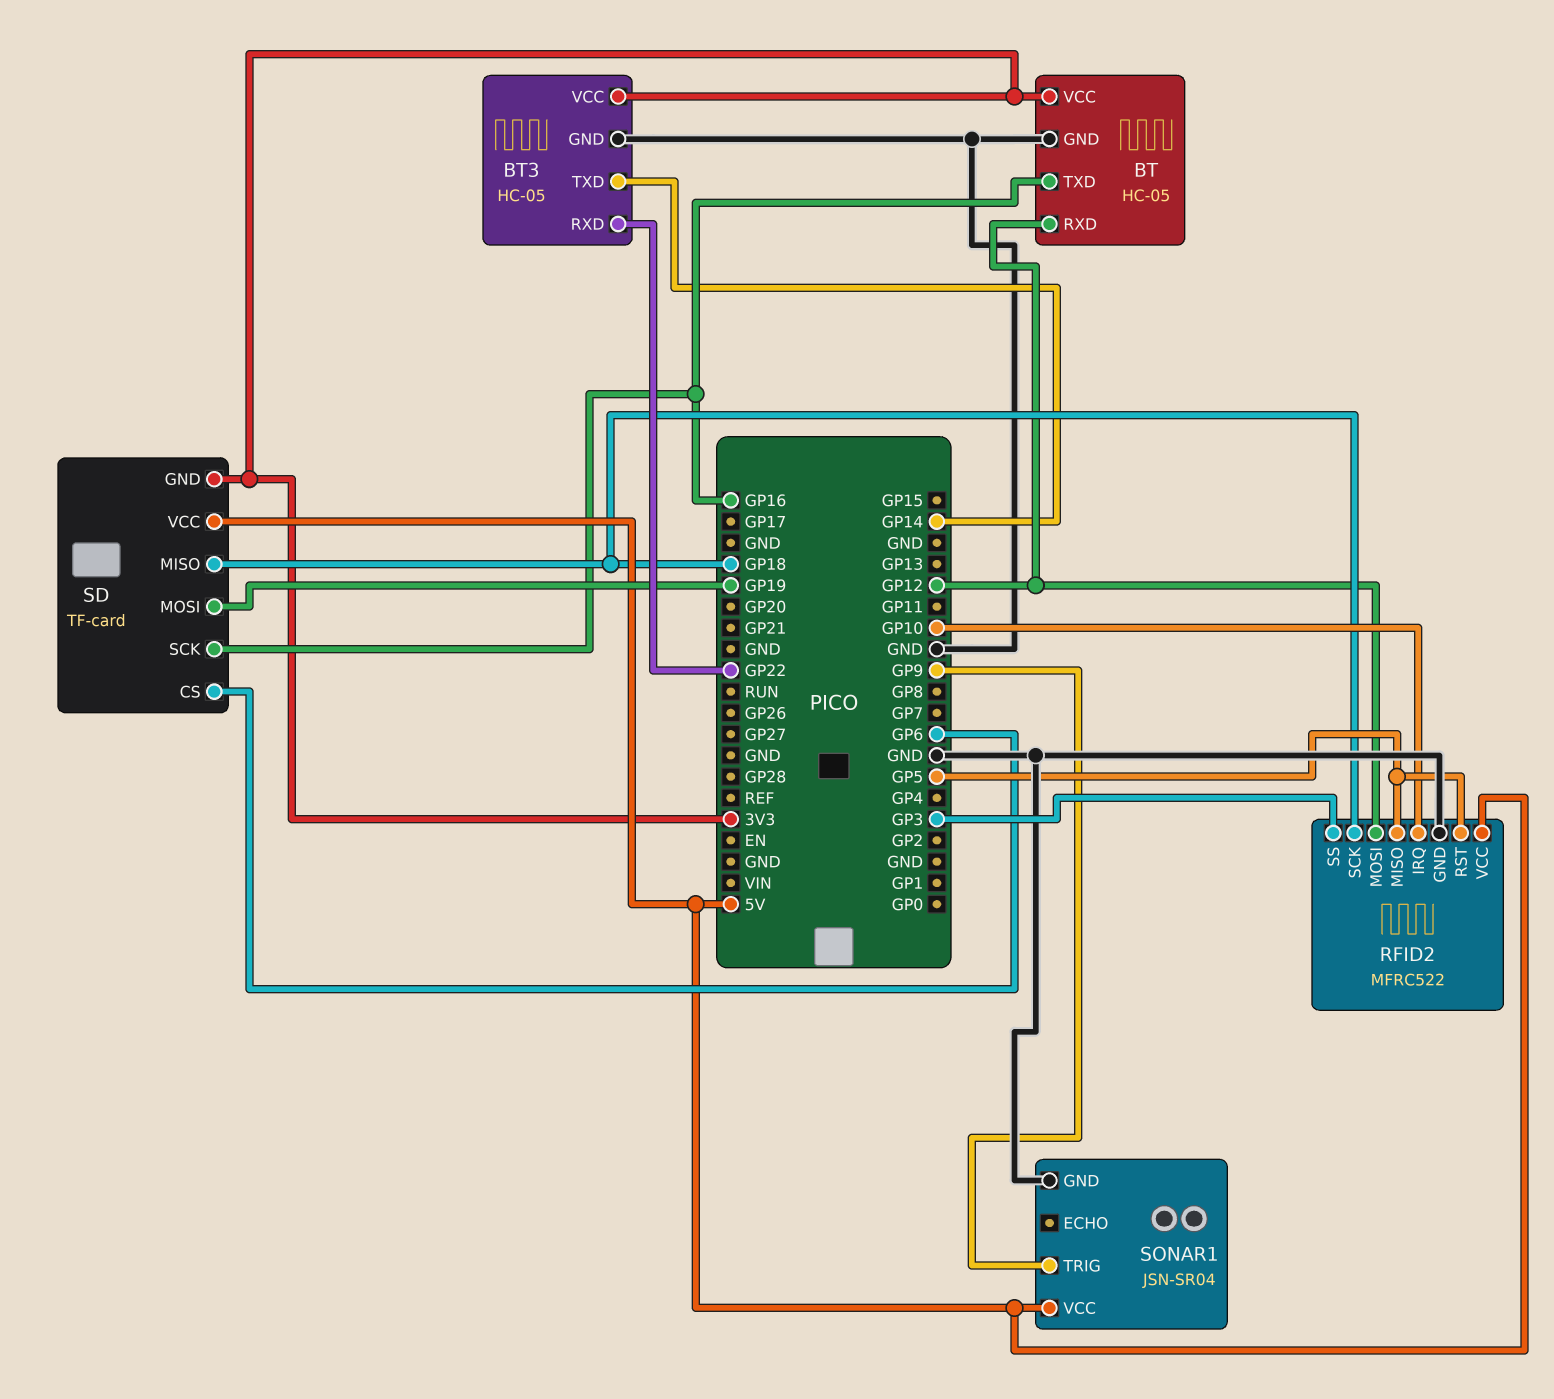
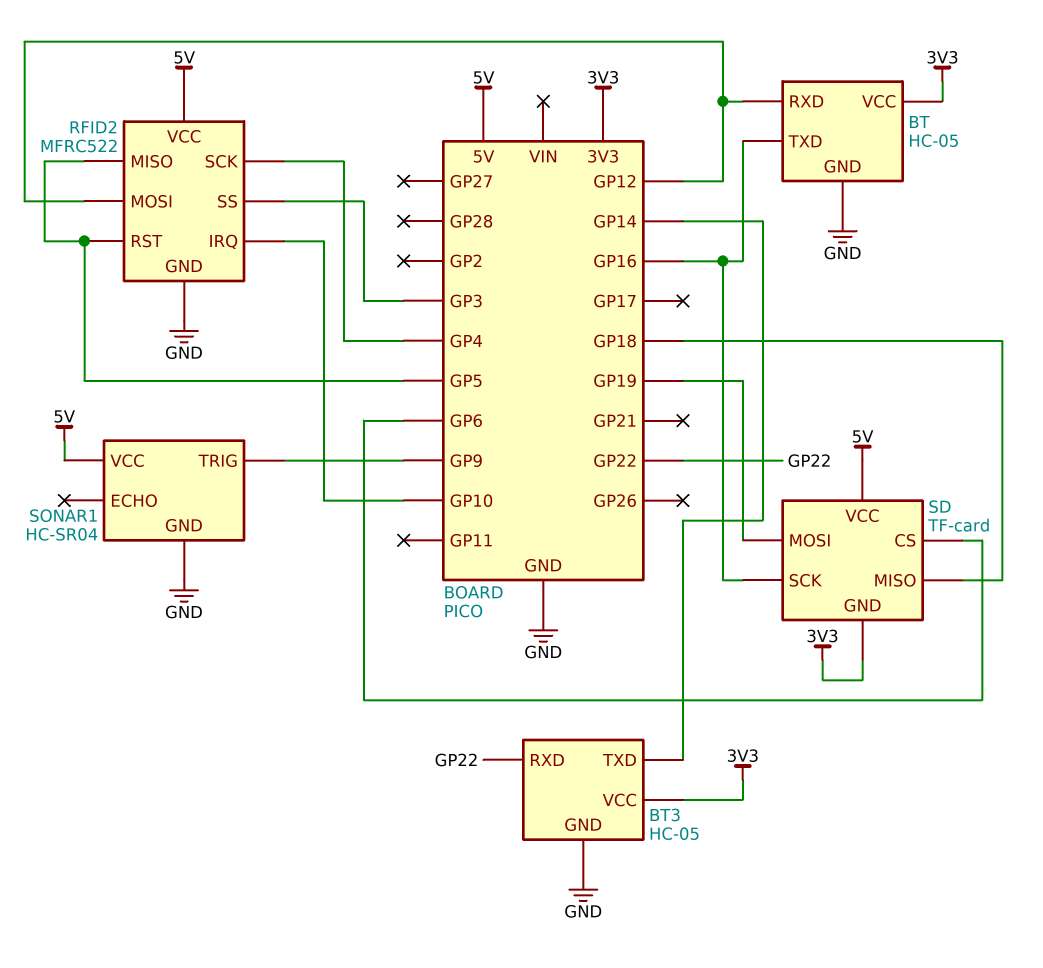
RFID2 pin SCK: GP18 -> GP4
SONAR1: JSN-SR04 -> HC-SR04

